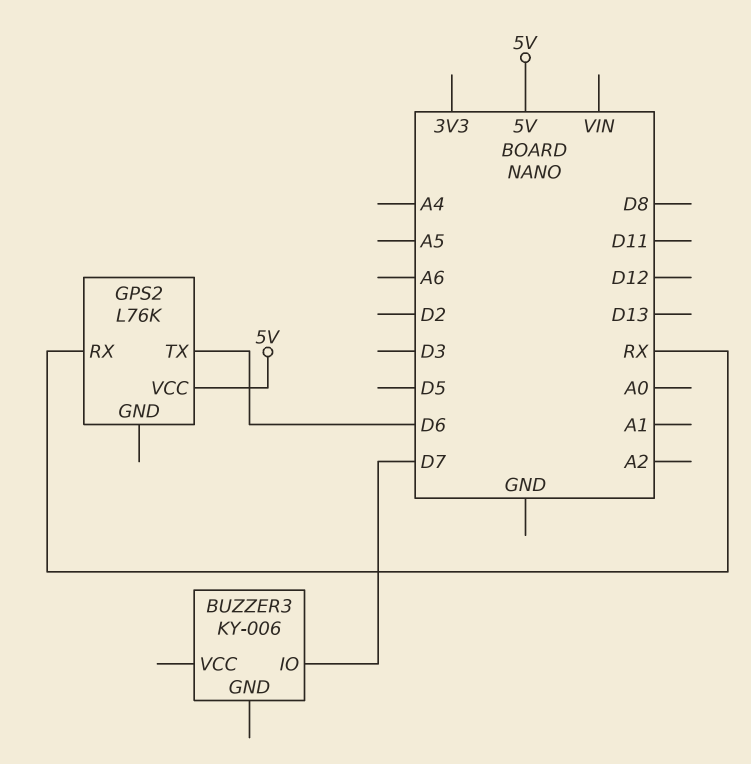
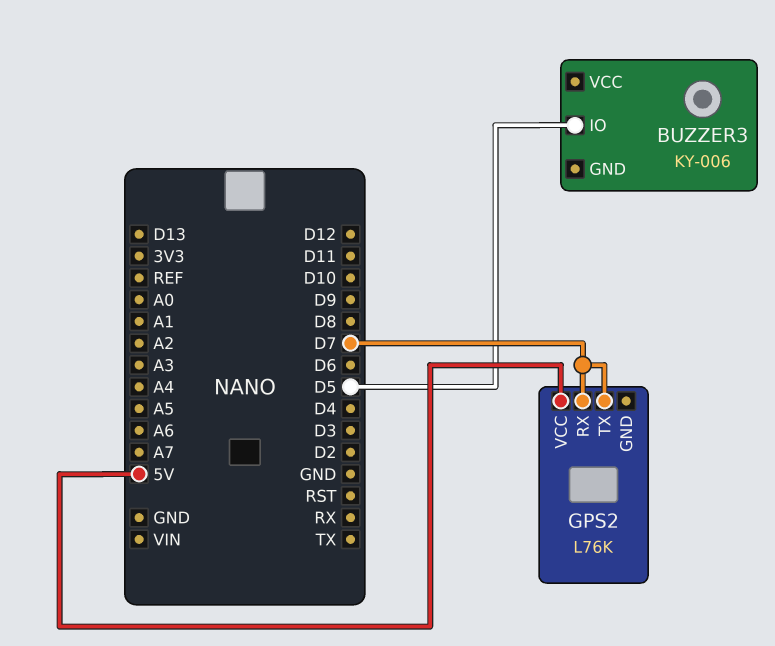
BUZZER3 pin IO: D7 -> D5
GPS2 pin RX: RX -> D7
GPS2 pin TX: D6 -> D7

